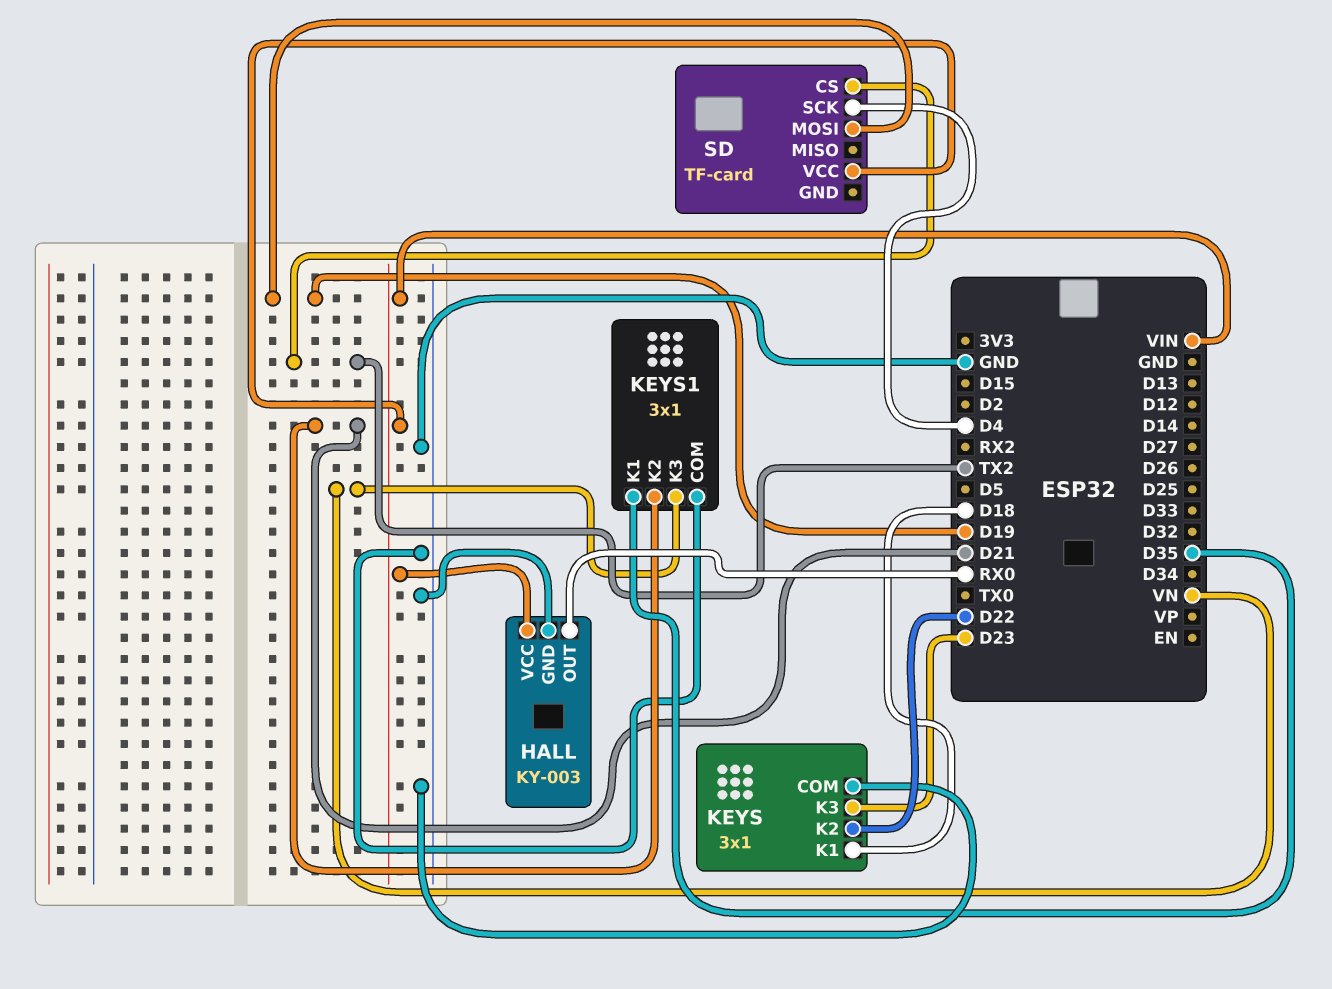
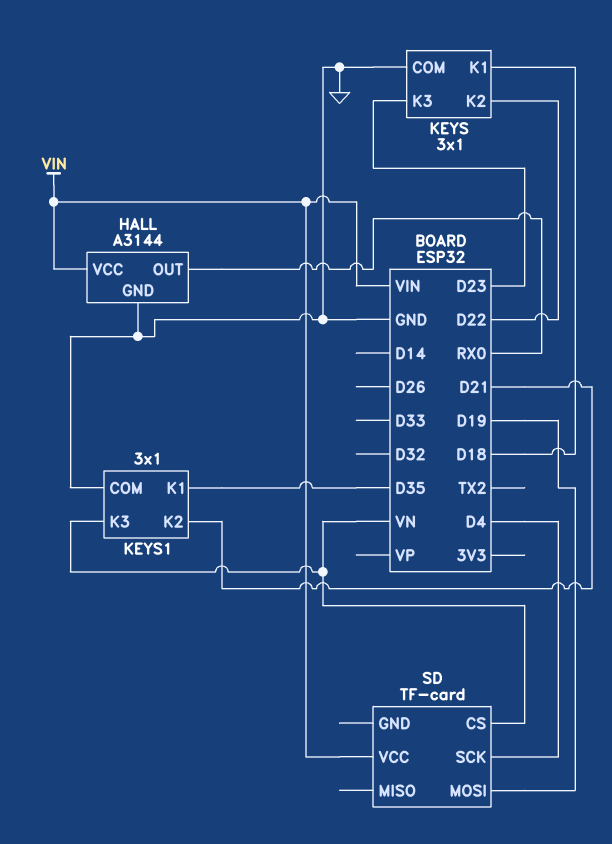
HALL: KY-003 -> A3144
SD pin CS: TX2 -> VN

